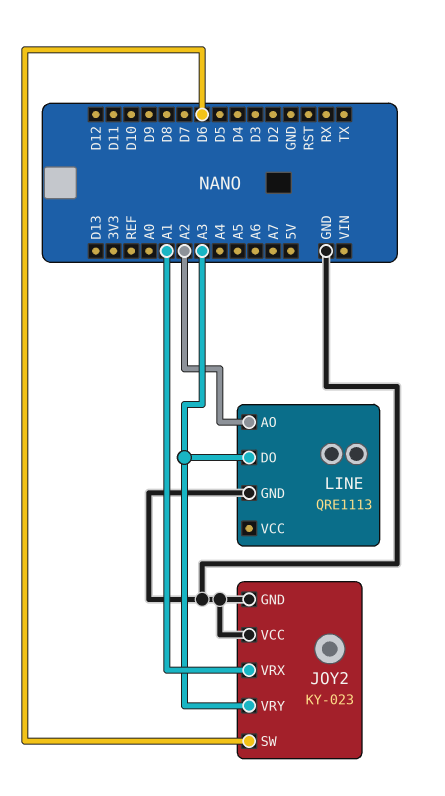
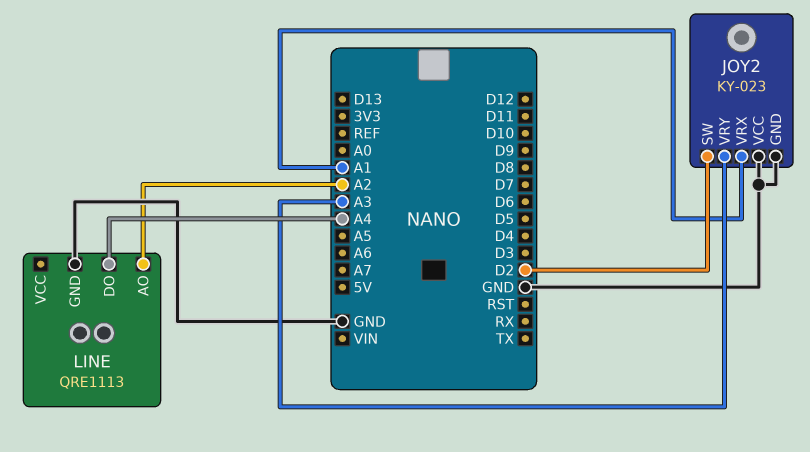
JOY2 pin SW: D6 -> D2
LINE pin DO: A3 -> A4

